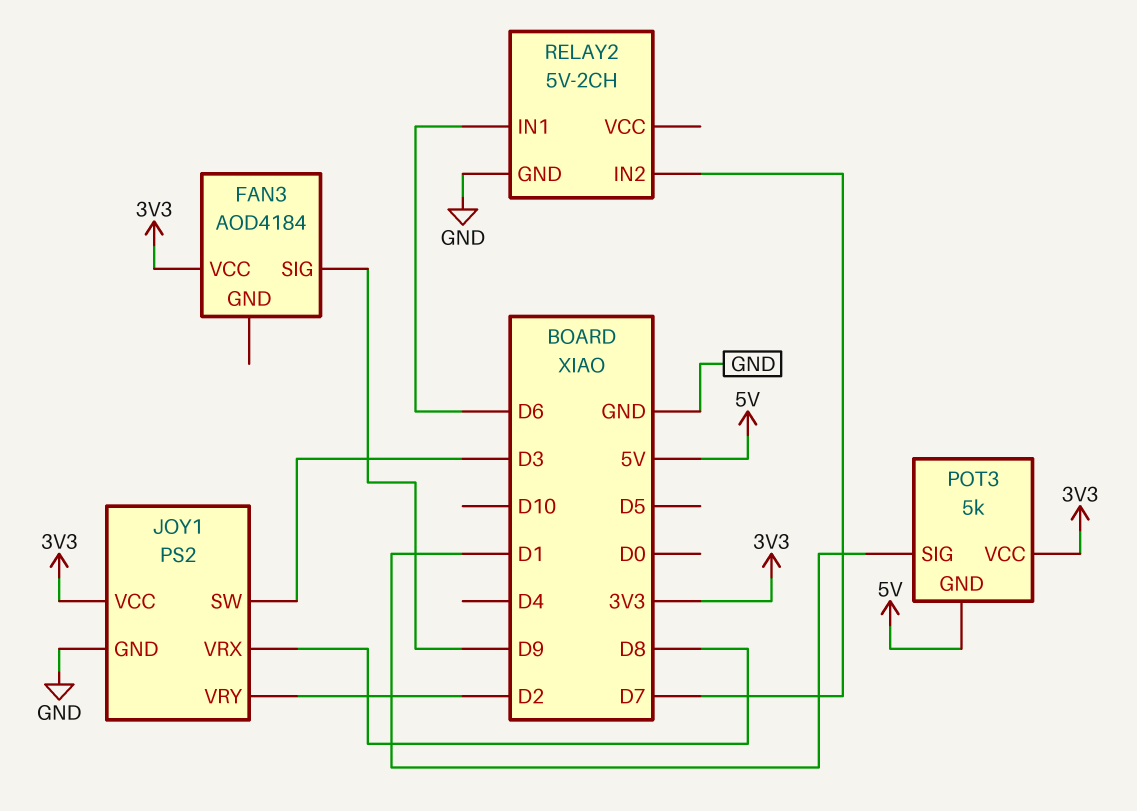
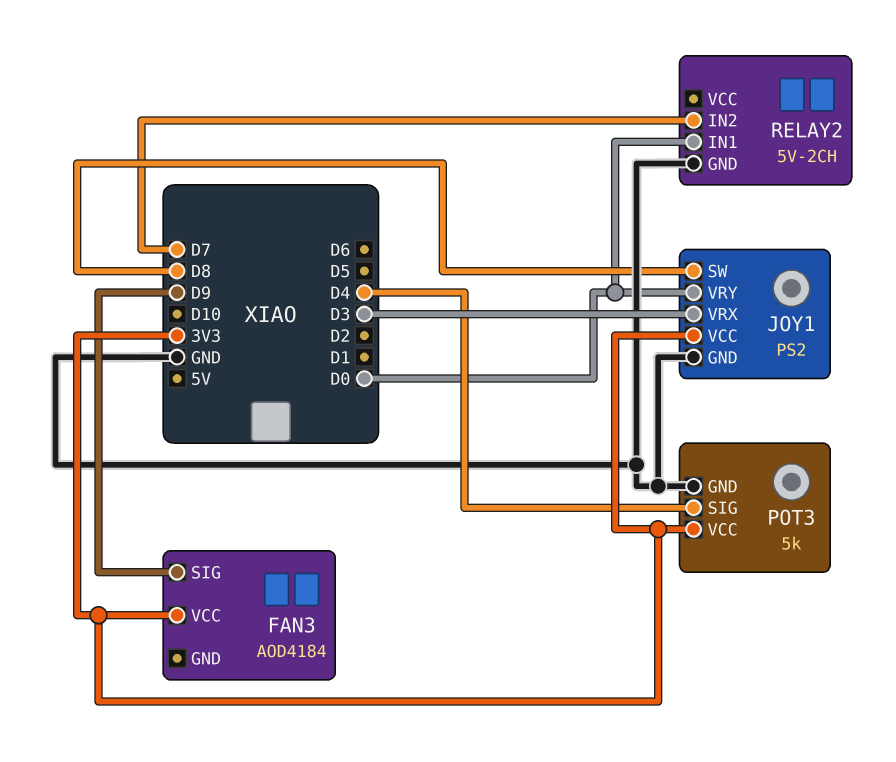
JOY1 pin SW: D3 -> D8
JOY1 pin VRX: D8 -> D3
JOY1 pin VRY: D2 -> D0
POT3 pin GND: 5V -> GND
POT3 pin SIG: D1 -> D4
RELAY2 pin IN1: D6 -> D0

